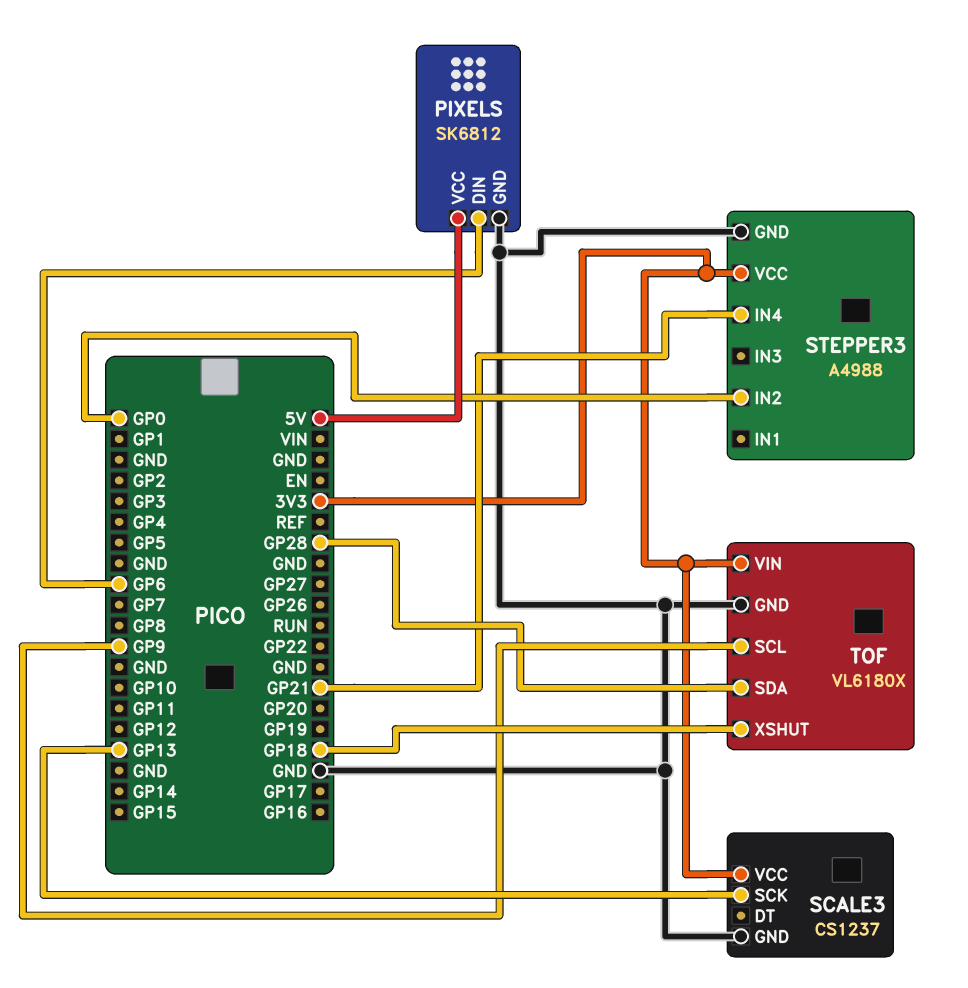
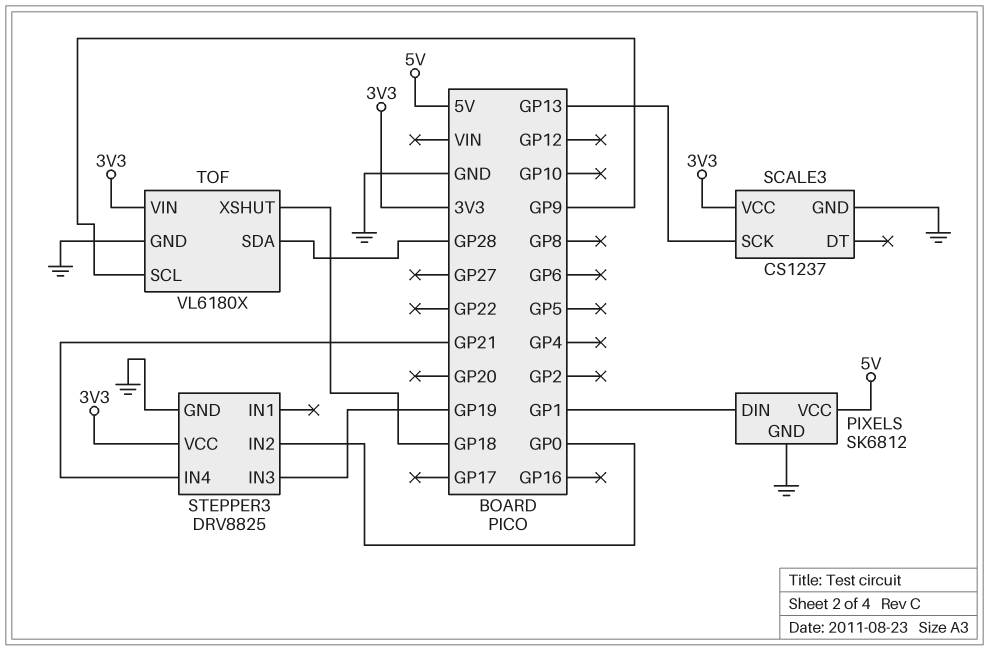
PIXELS pin DIN: GP6 -> GP1
STEPPER3: A4988 -> DRV8825
STEPPER3 pin IN3: none -> GP19

